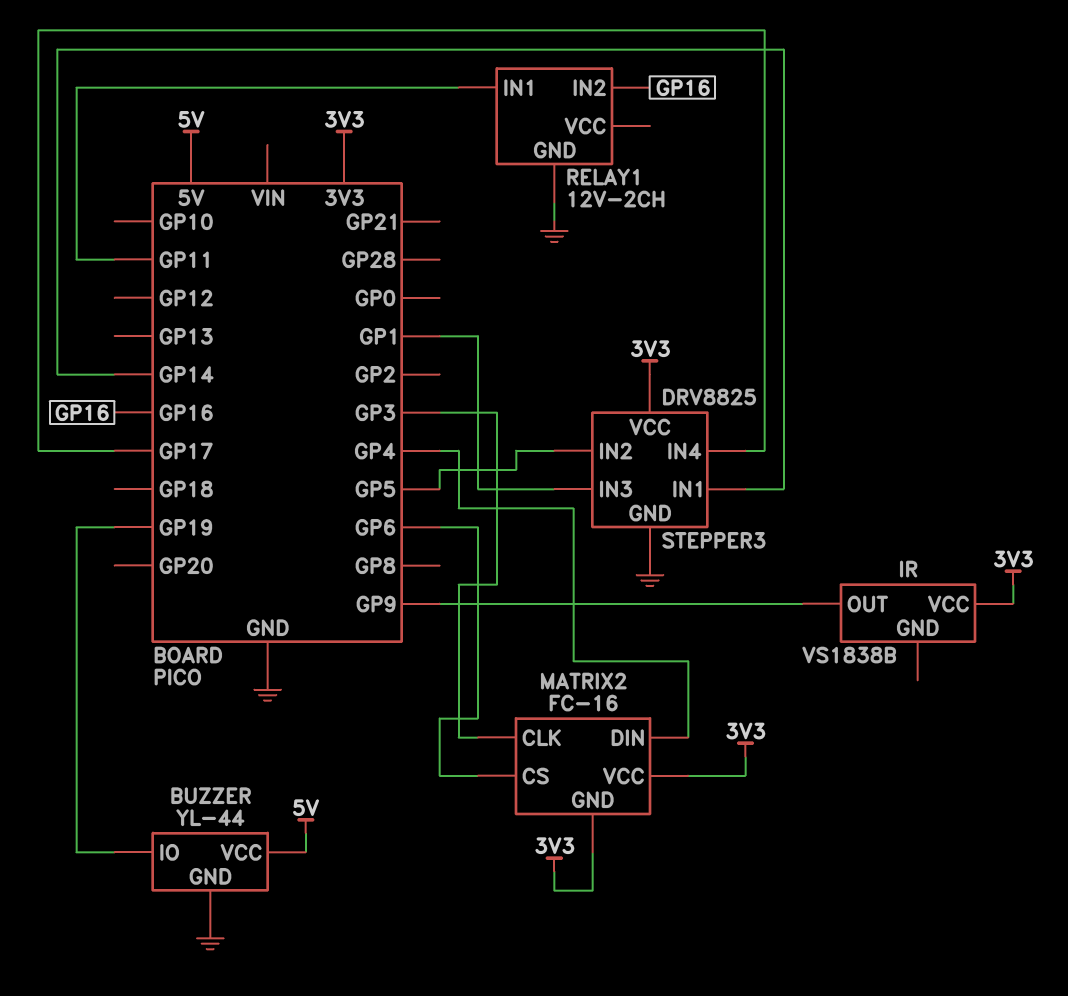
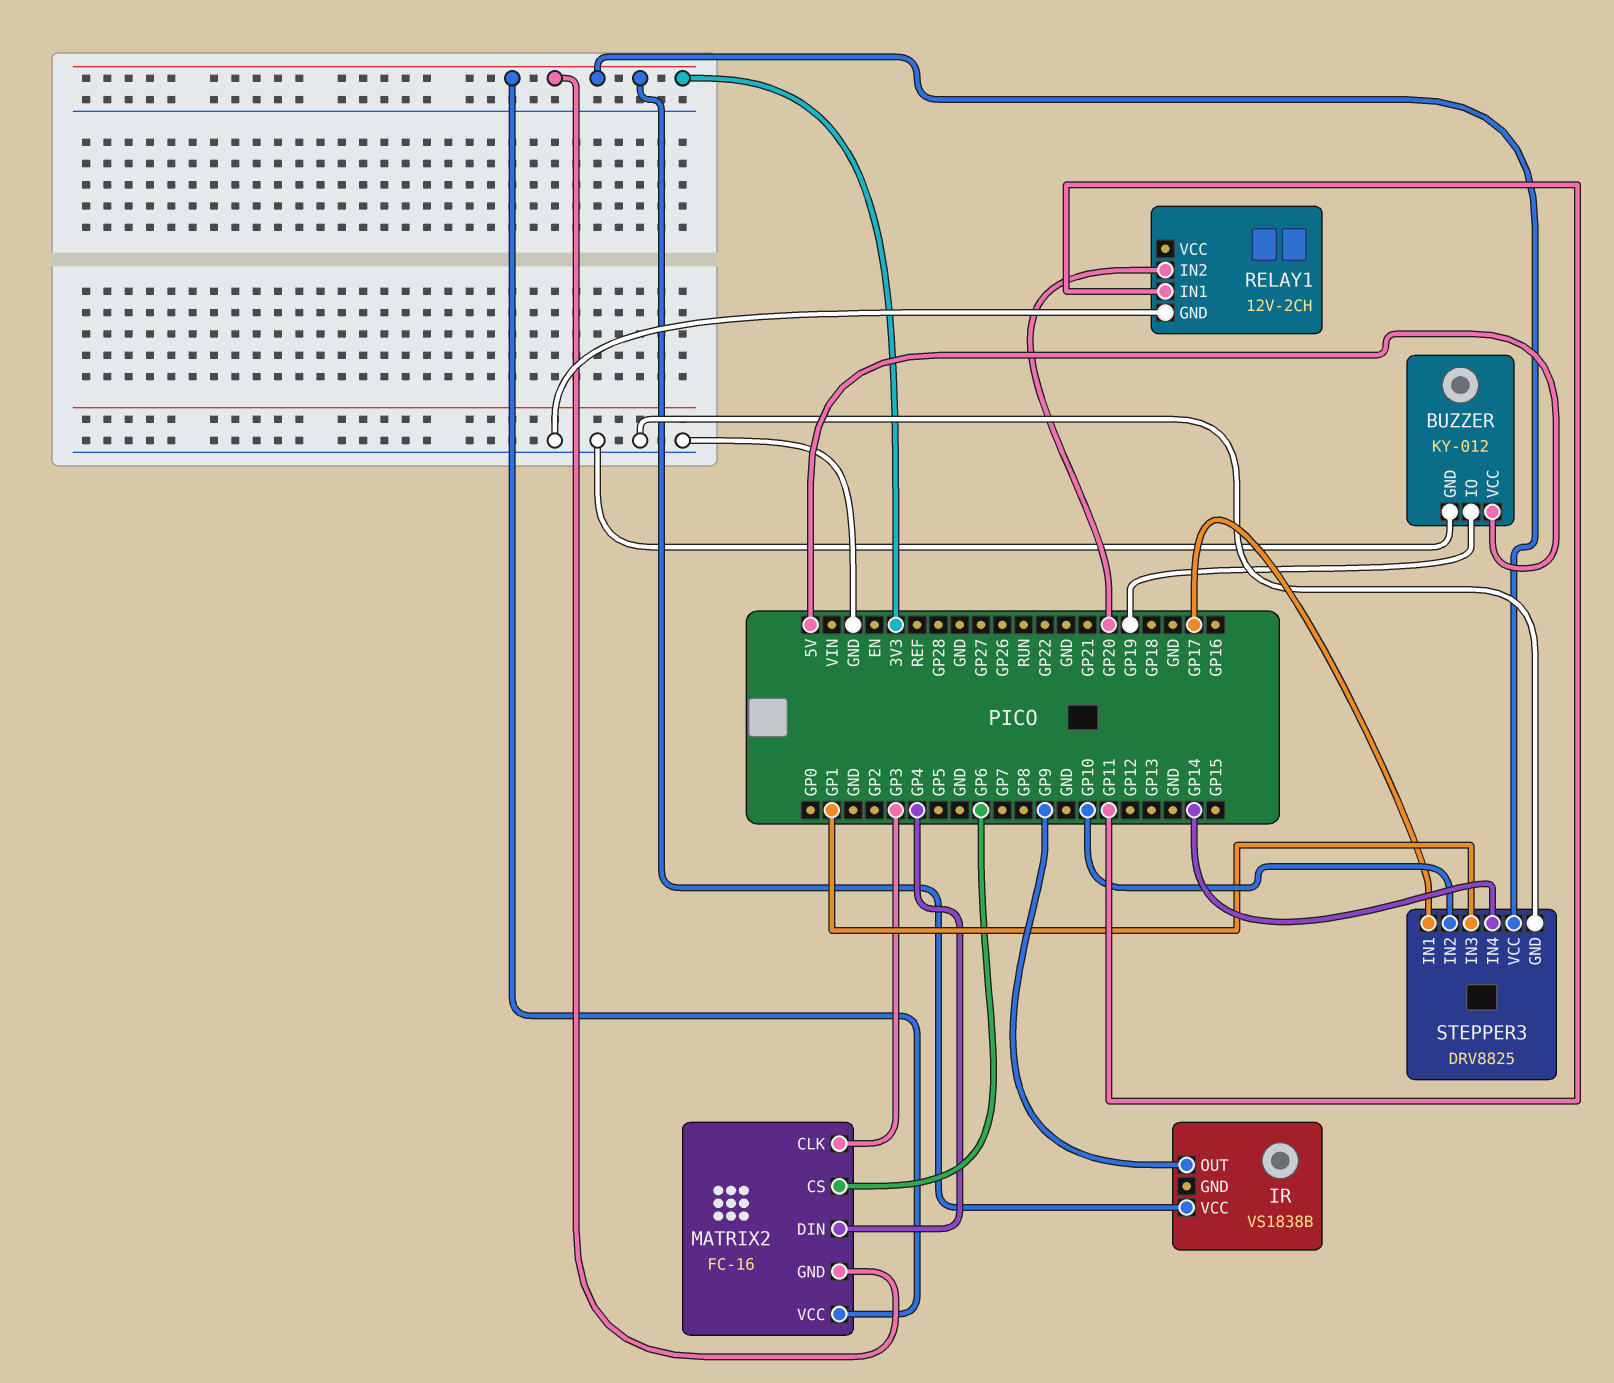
BUZZER: YL-44 -> KY-012
RELAY1 pin IN2: GP16 -> GP20
STEPPER3 pin IN1: GP14 -> GP17
STEPPER3 pin IN2: GP5 -> GP10
STEPPER3 pin IN4: GP17 -> GP14

